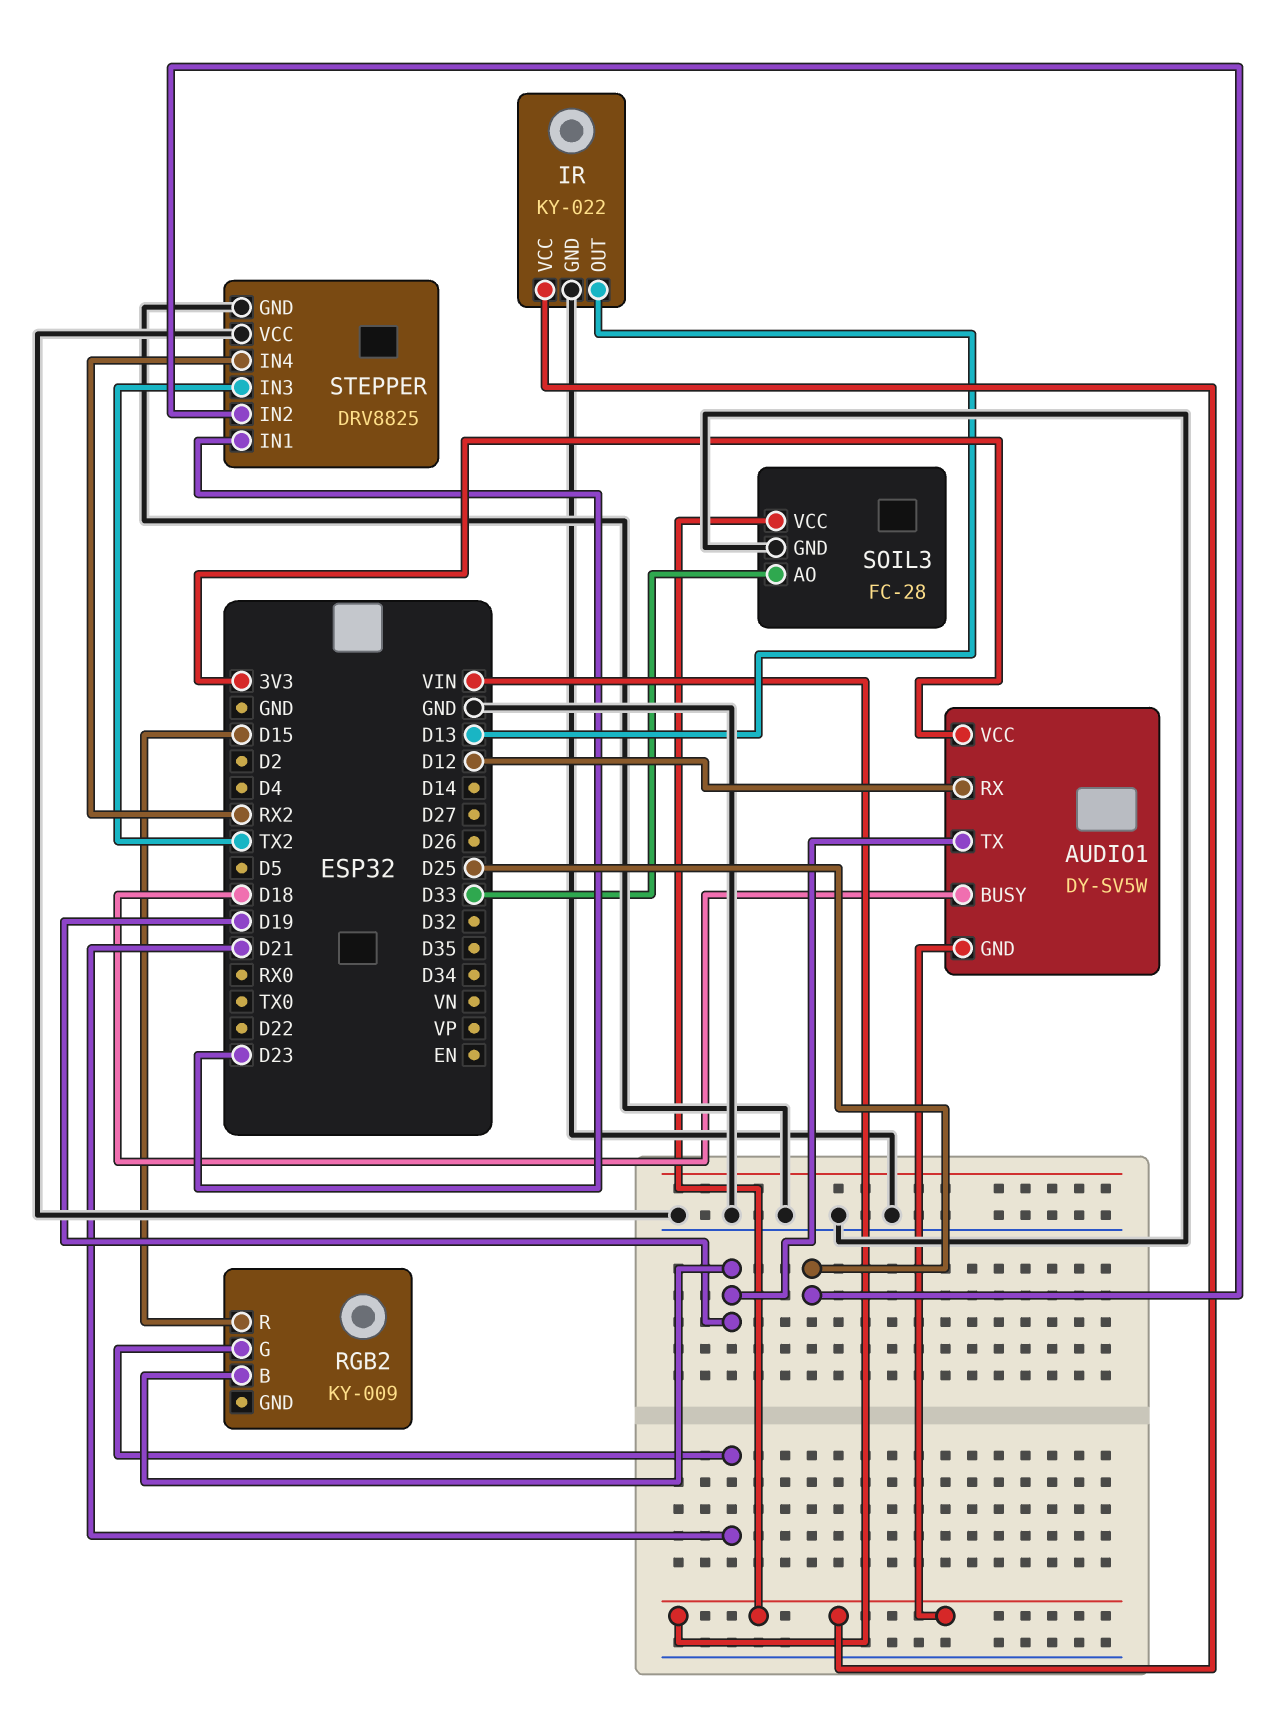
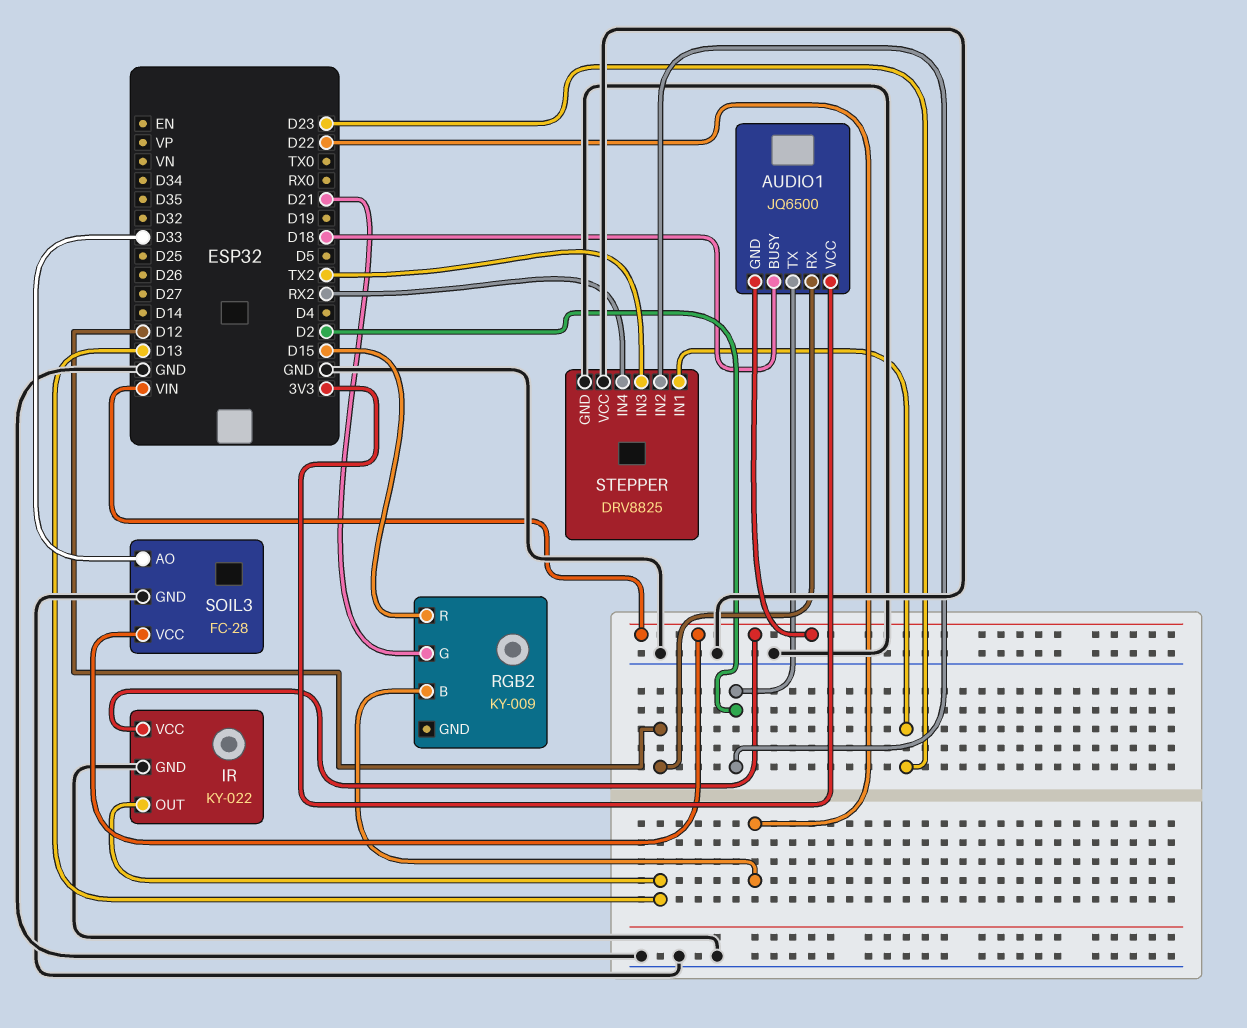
AUDIO1: DY-SV5W -> JQ6500
AUDIO1 pin TX: D19 -> D2
RGB2 pin B: D19 -> D22
STEPPER pin IN2: D25 -> D2

